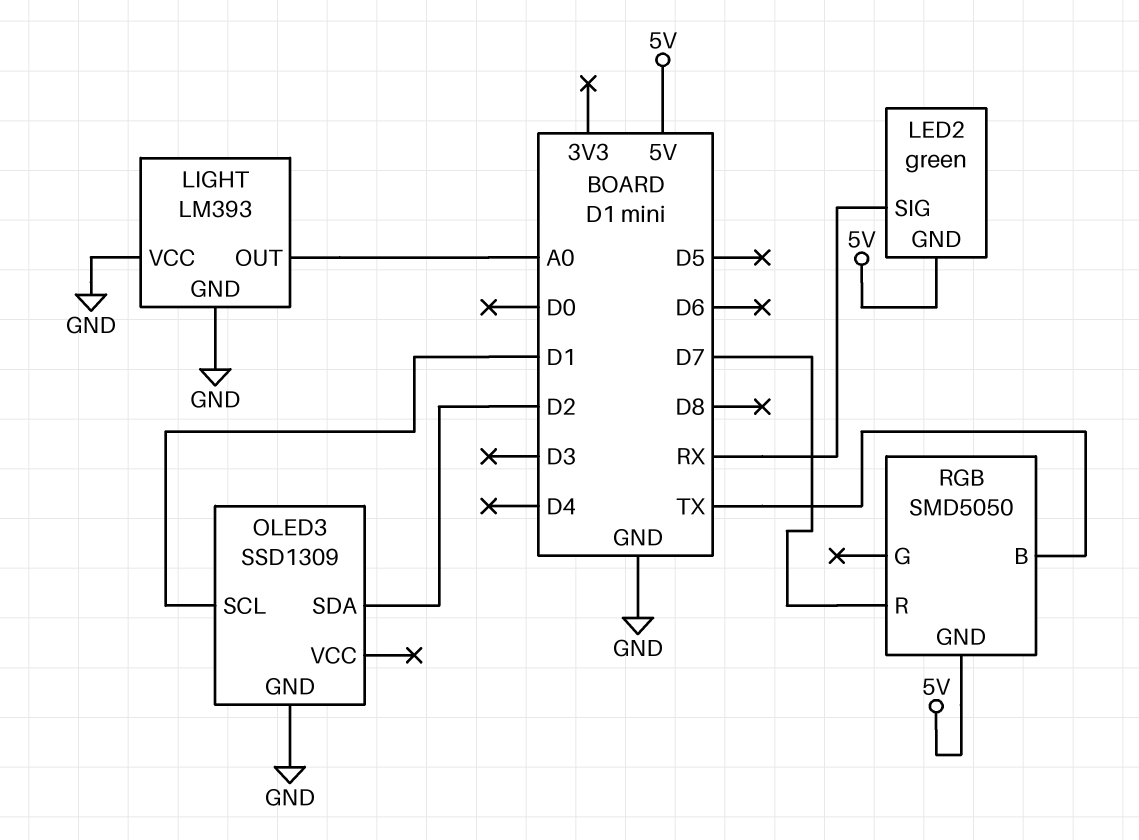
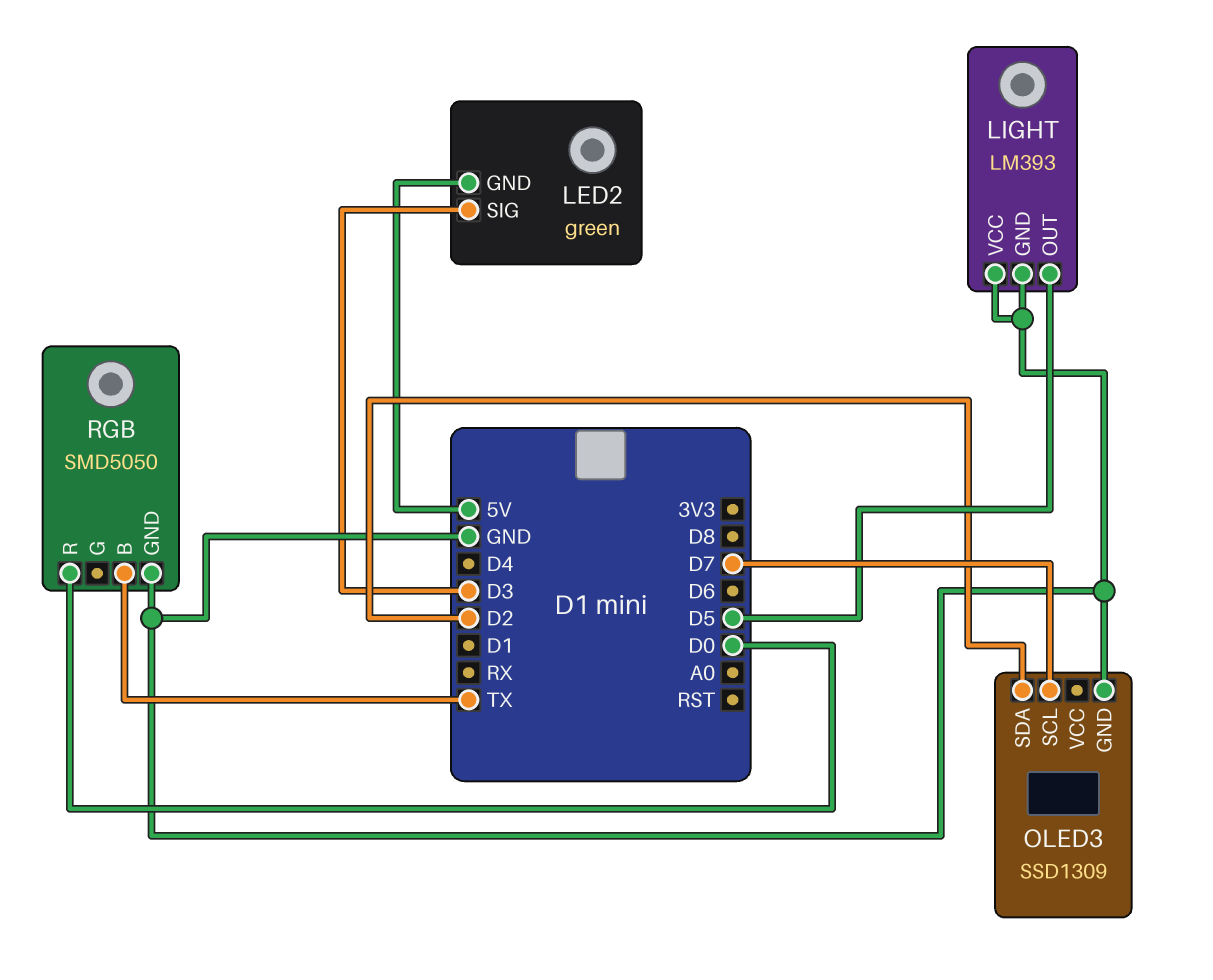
LED2 pin SIG: RX -> D3
LIGHT pin OUT: A0 -> D5
OLED3 pin SCL: D1 -> D7
RGB pin GND: 5V -> GND
RGB pin R: D7 -> D0

